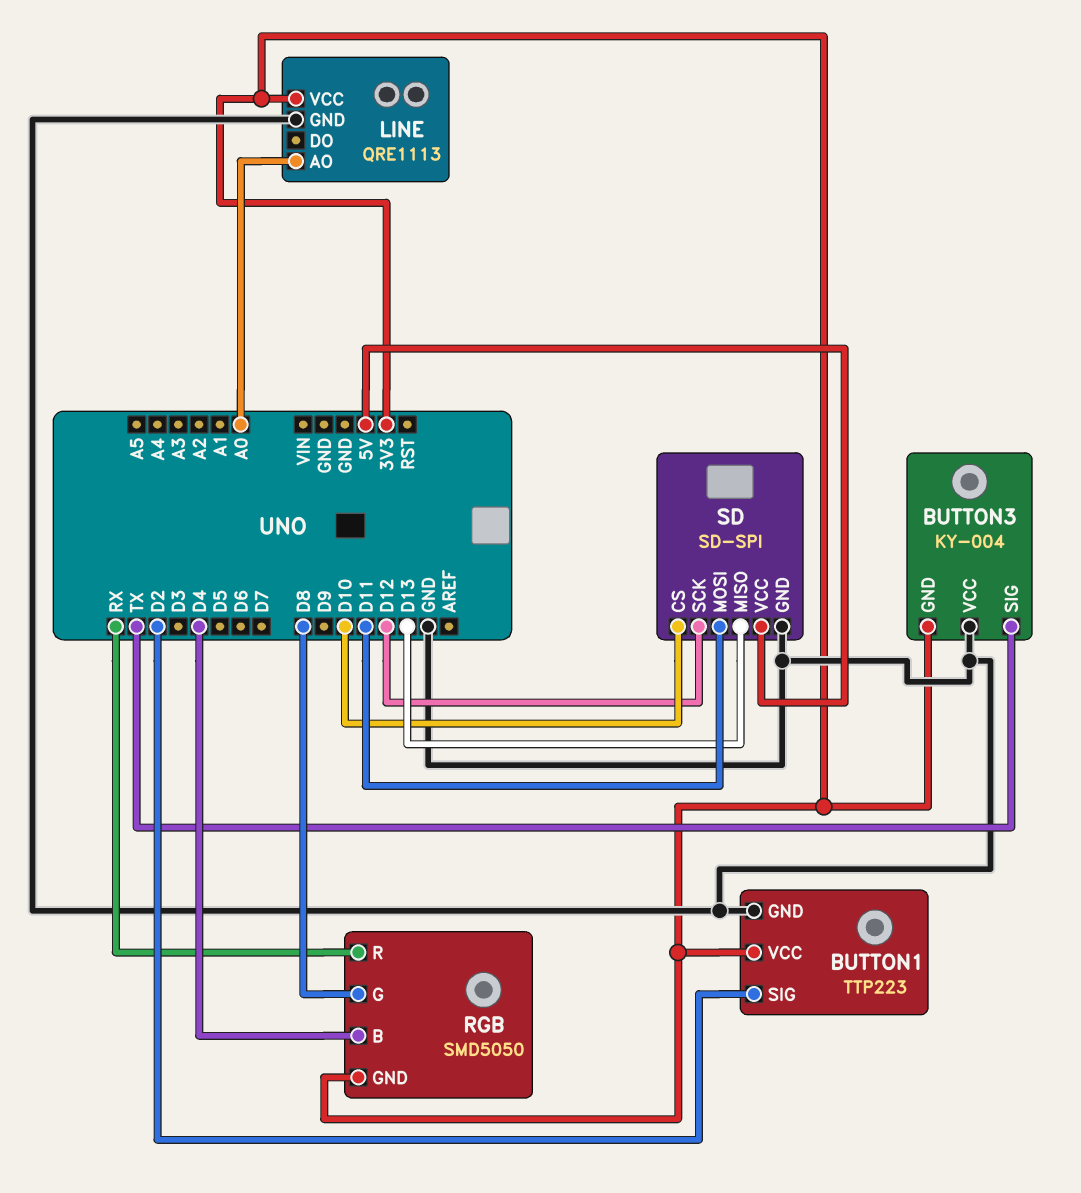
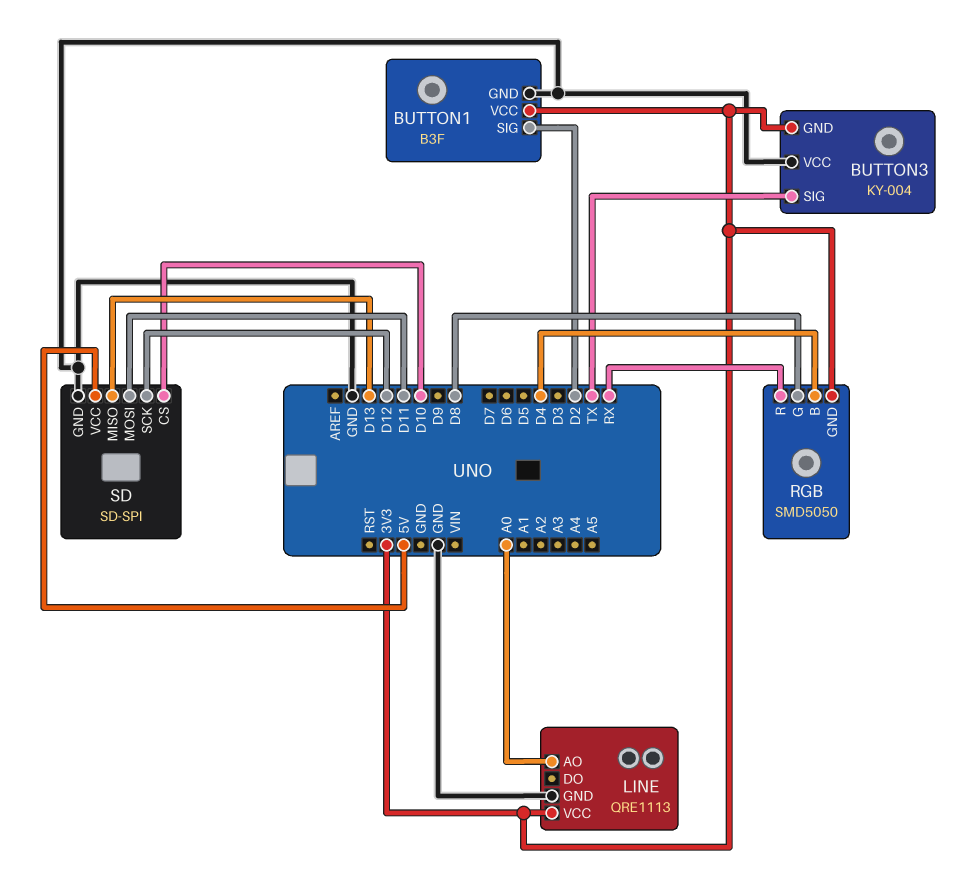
BUTTON1: TTP223 -> B3F

